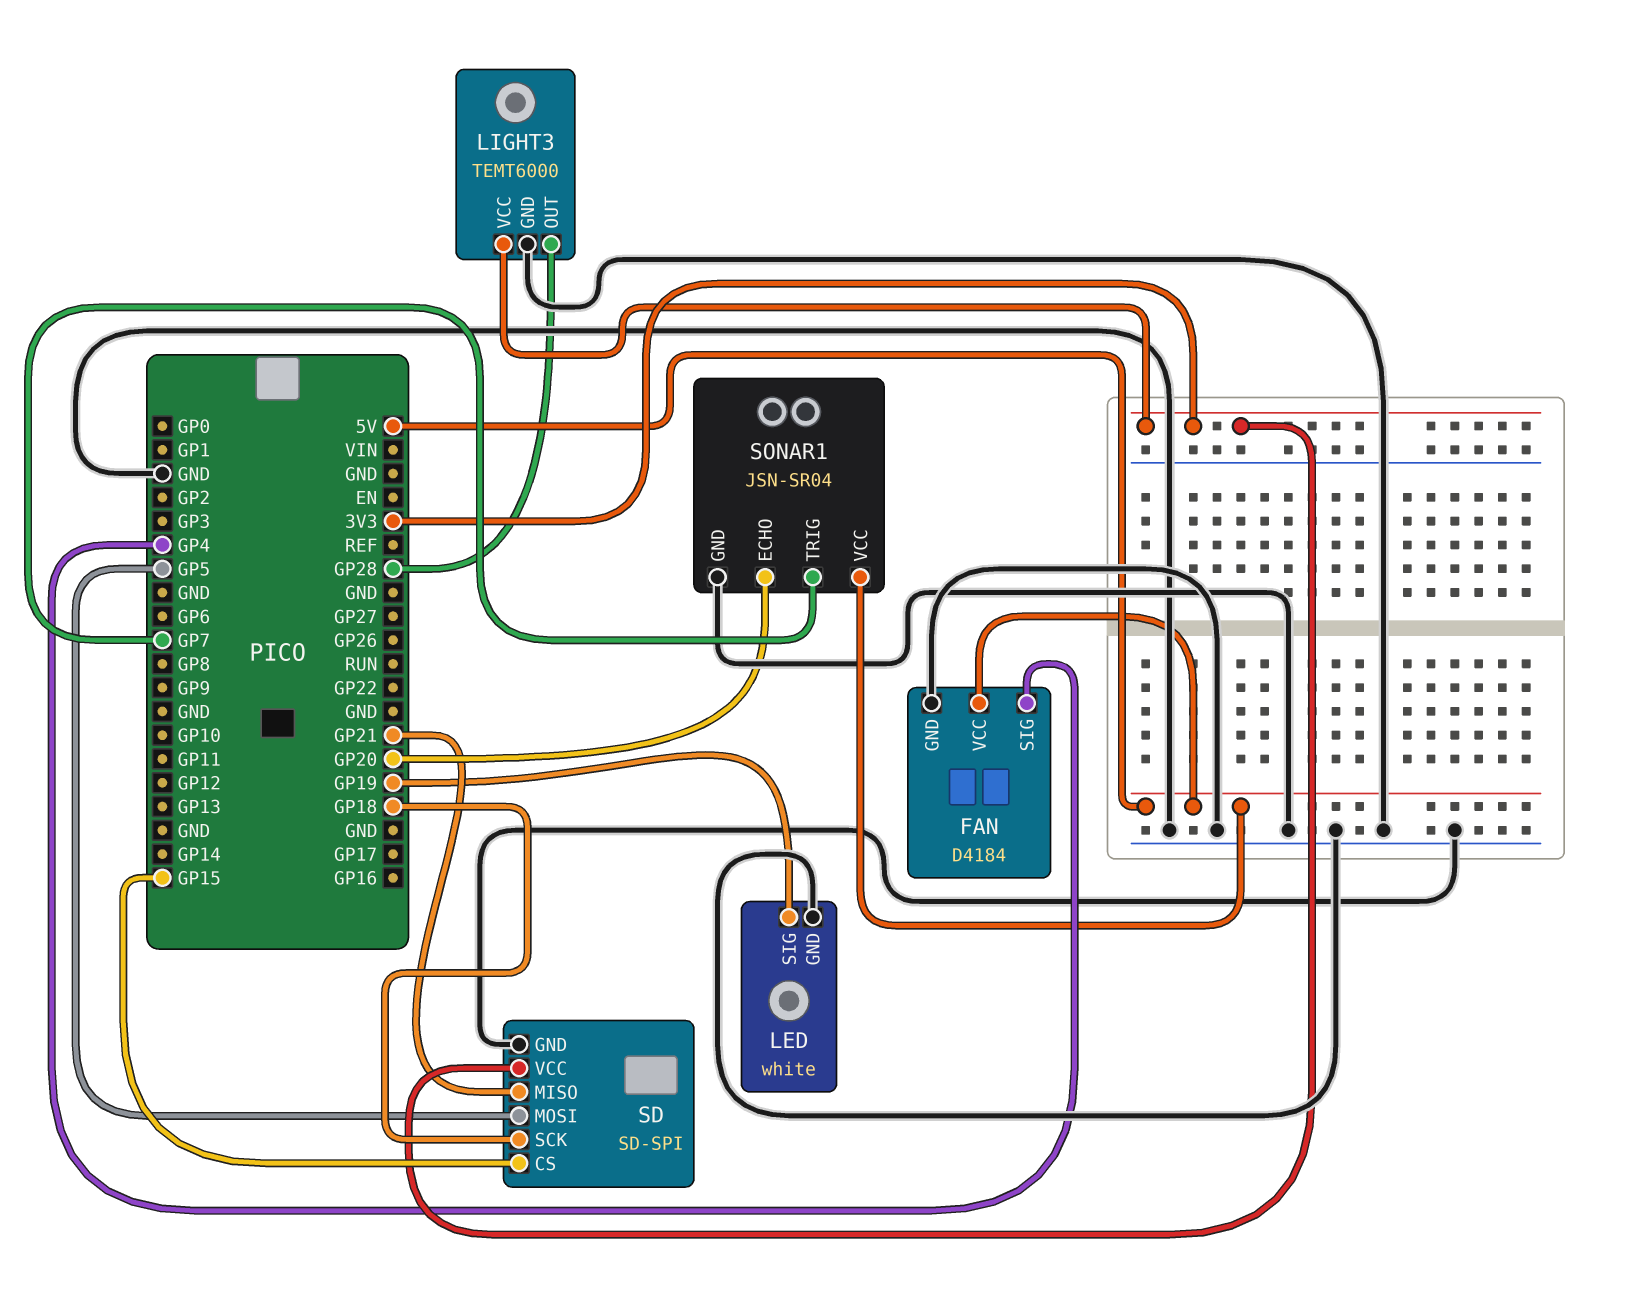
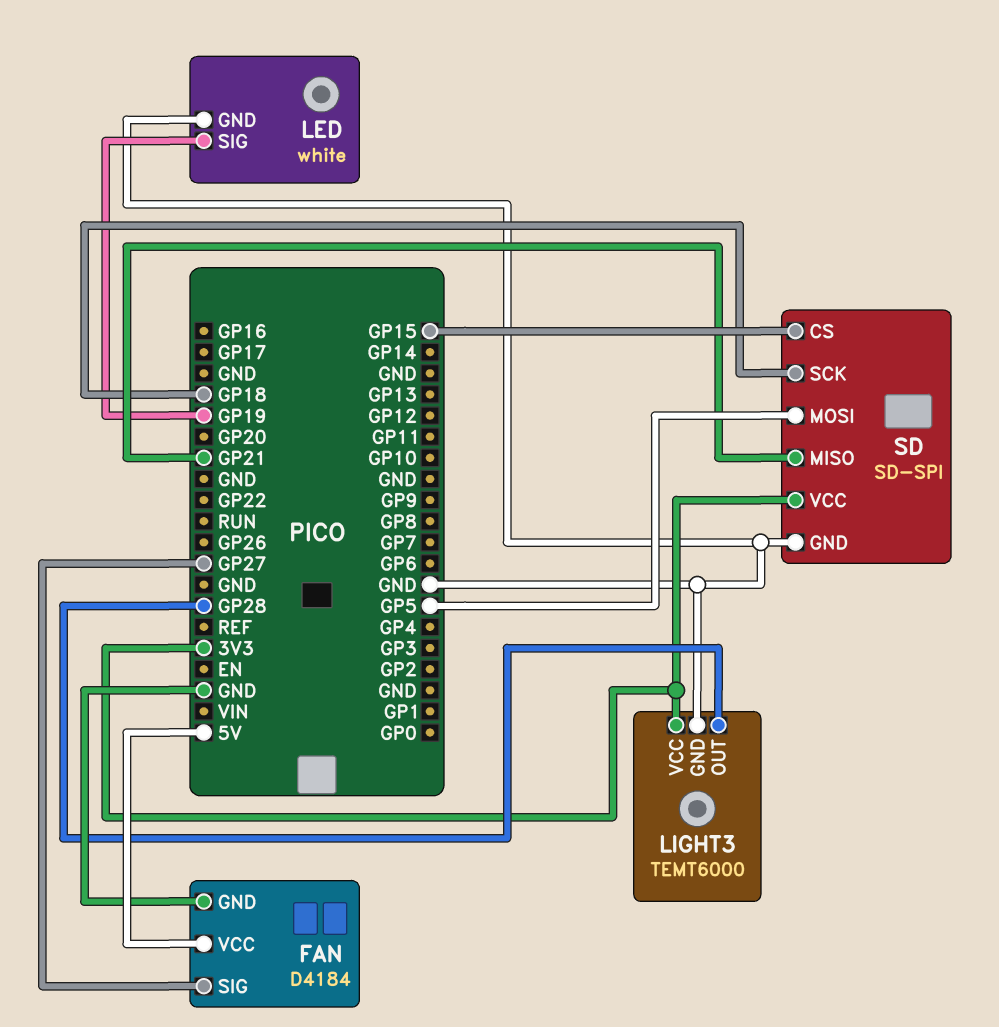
FAN pin SIG: GP4 -> GP27
SONAR1: JSN-SR04 -> none
SONAR1 pin ECHO: GP20 -> none
SONAR1 pin GND: GND -> none
SONAR1 pin TRIG: GP7 -> none
SONAR1 pin VCC: 5V -> none

